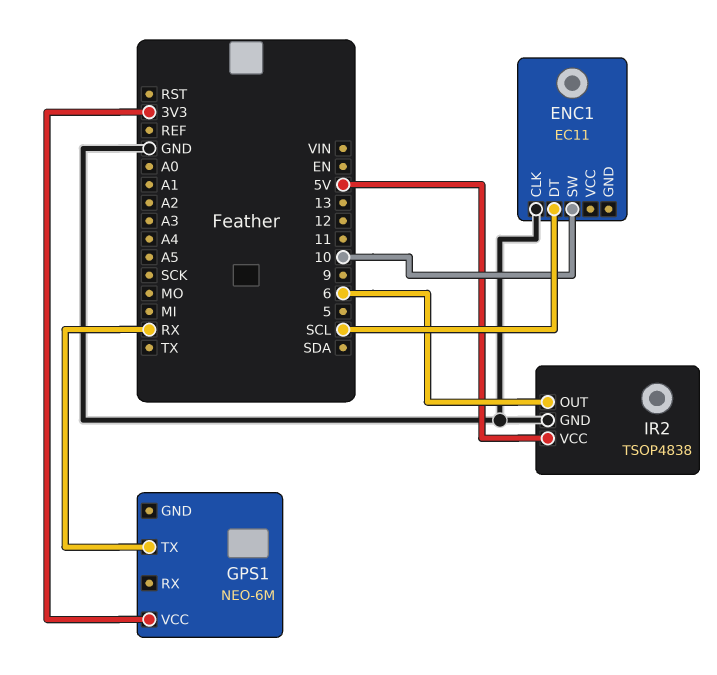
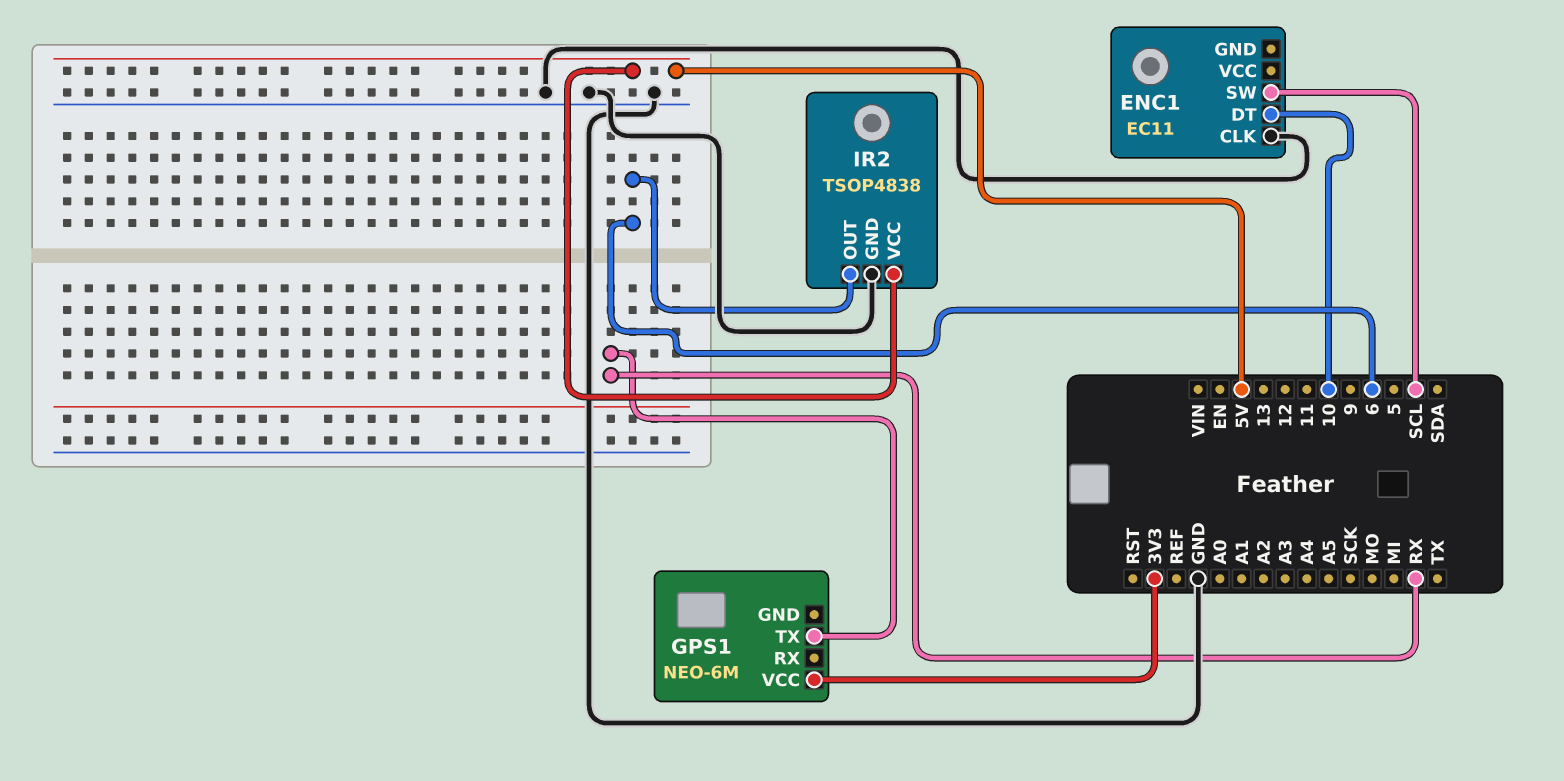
ENC1 pin DT: SCL -> 10
ENC1 pin SW: 10 -> SCL

